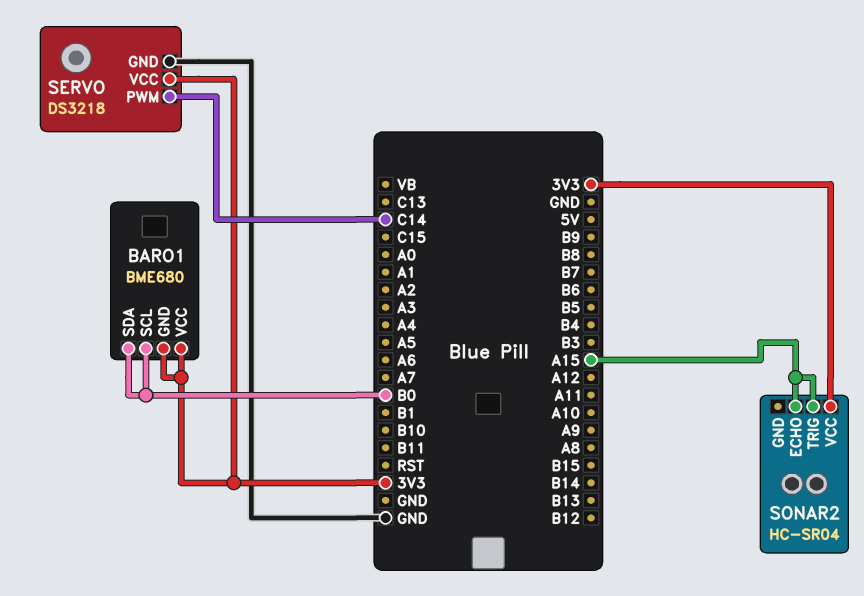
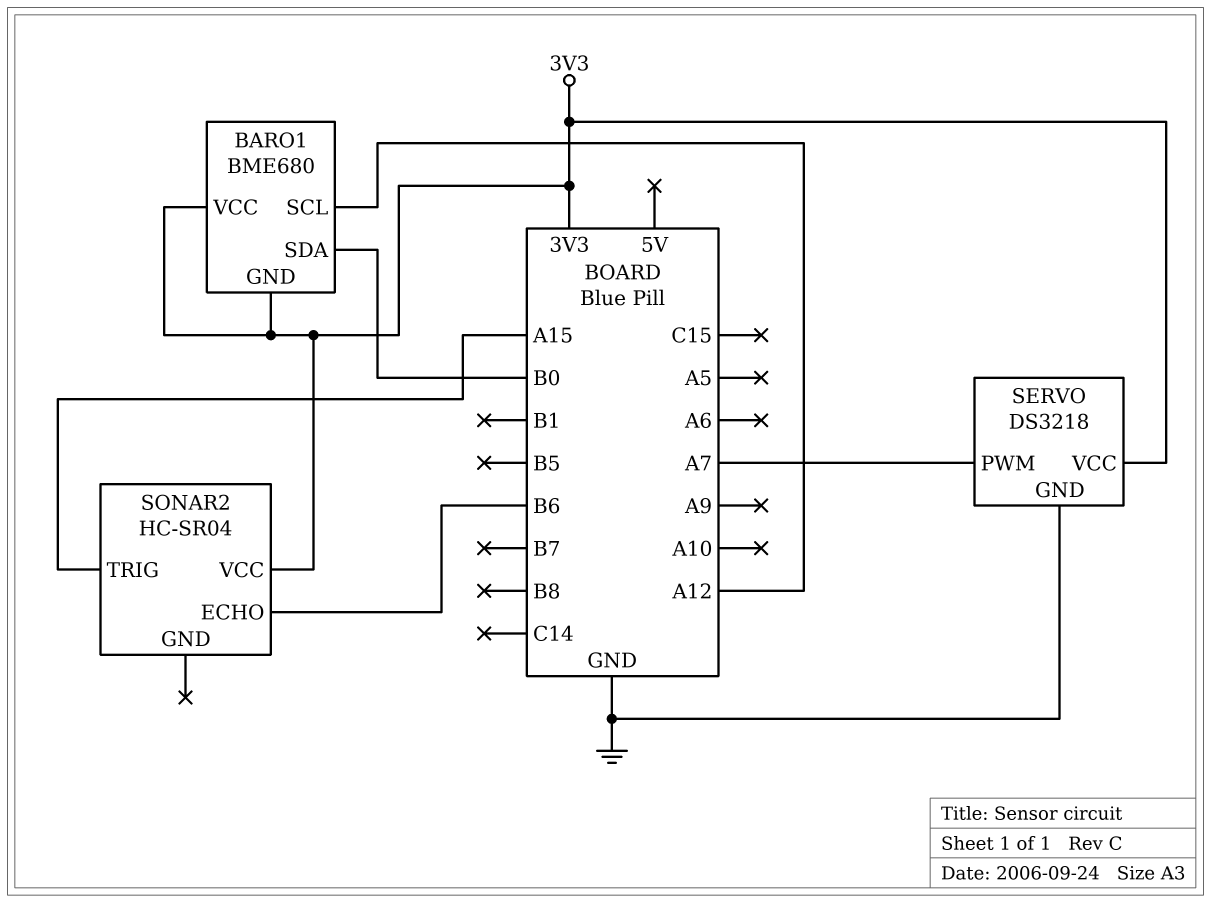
BARO1 pin SCL: B0 -> A12
SERVO pin PWM: C14 -> A7
SONAR2 pin ECHO: A15 -> B6

